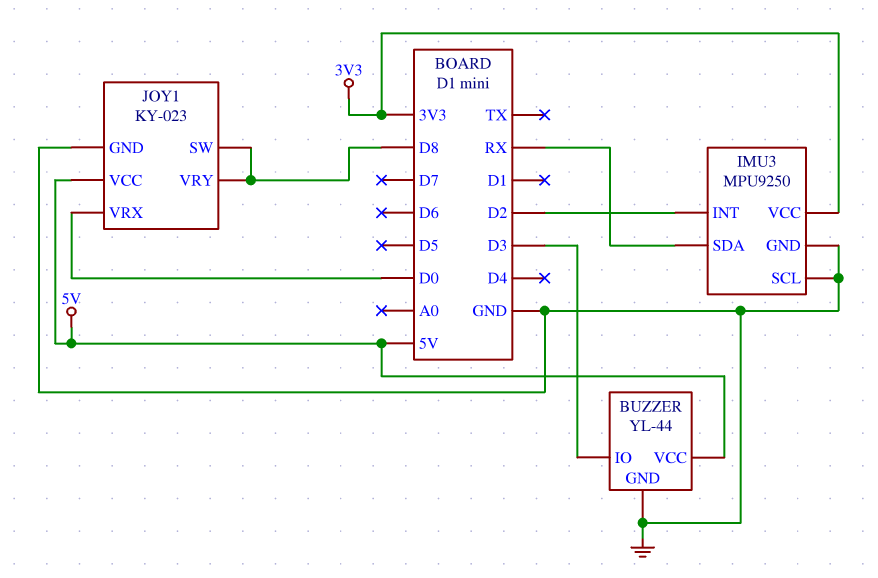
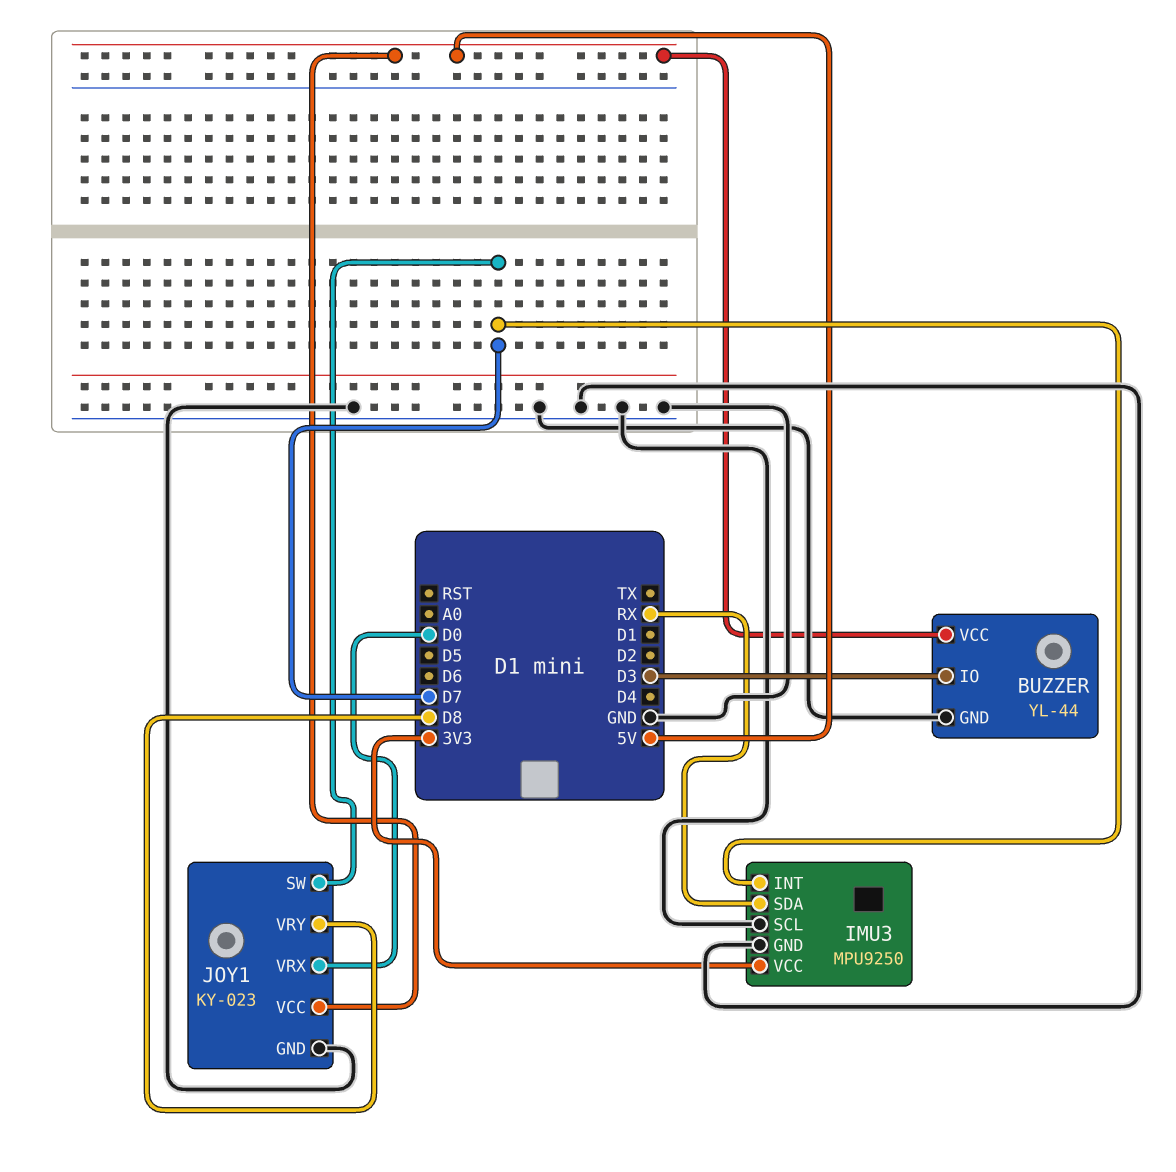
IMU3 pin INT: D2 -> D7
JOY1 pin SW: D8 -> D7

